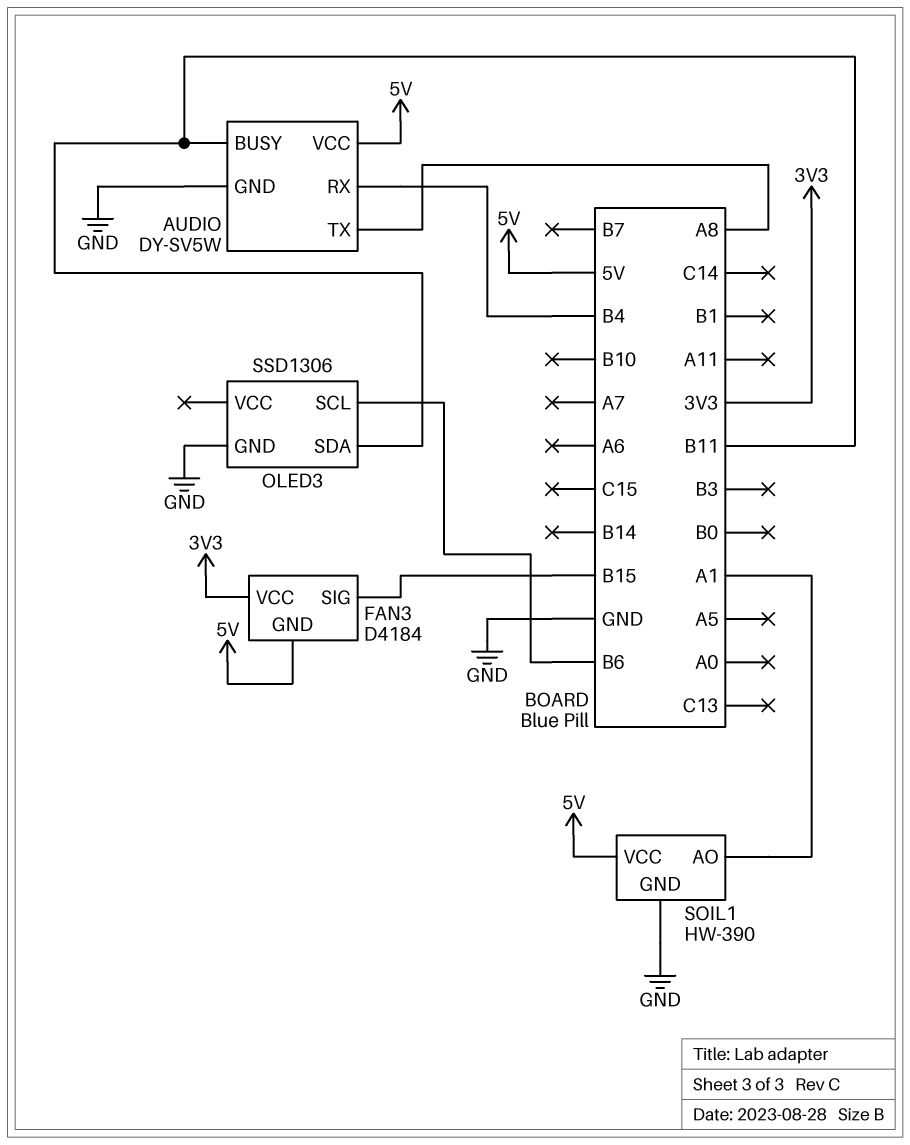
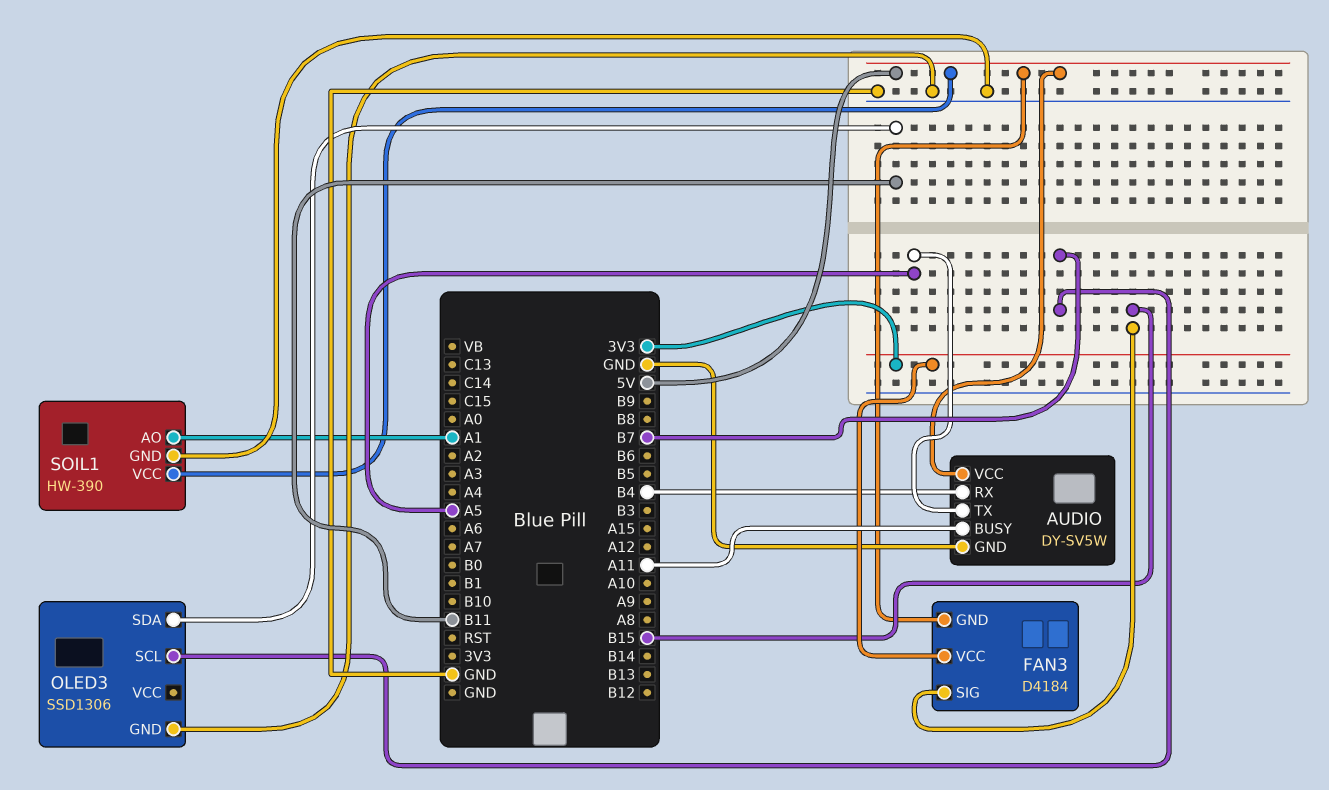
AUDIO pin BUSY: B11 -> A11
AUDIO pin TX: A8 -> A5
OLED3 pin SCL: B6 -> B7

